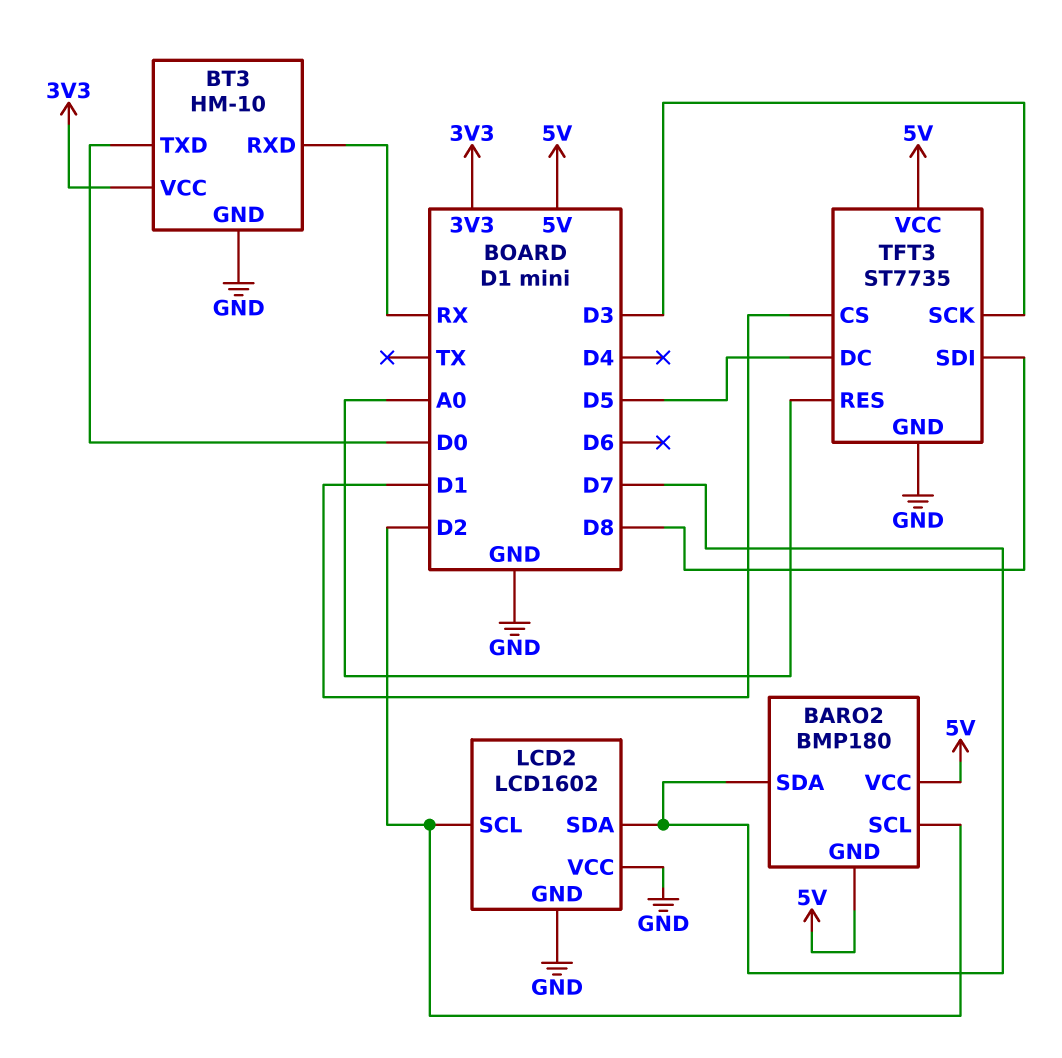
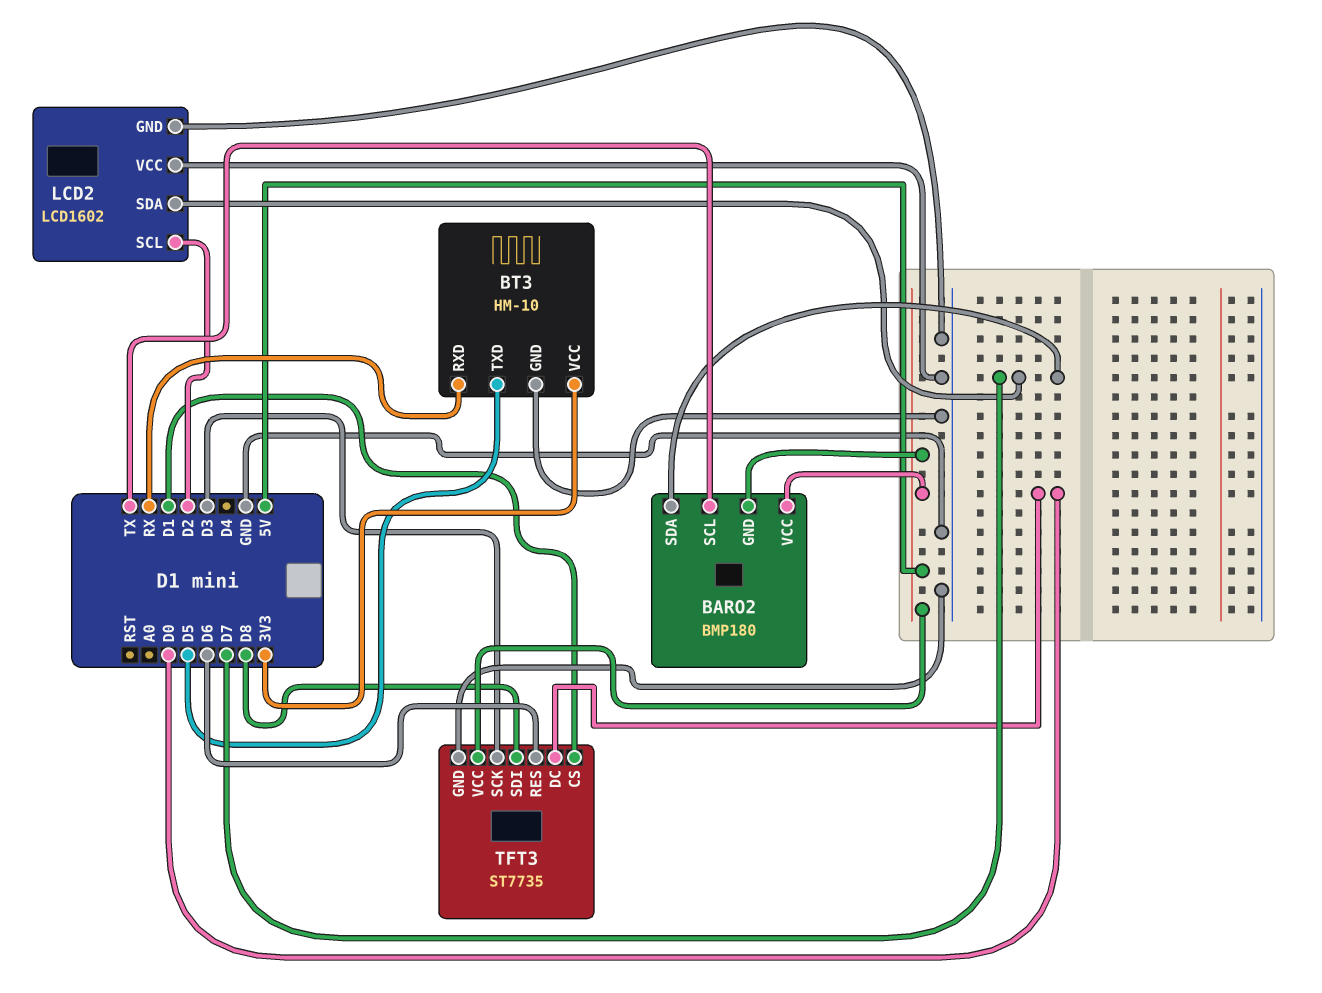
BARO2 pin SCL: D2 -> TX
BT3 pin TXD: D0 -> D5
TFT3 pin DC: D5 -> D0
TFT3 pin RES: A0 -> D6

